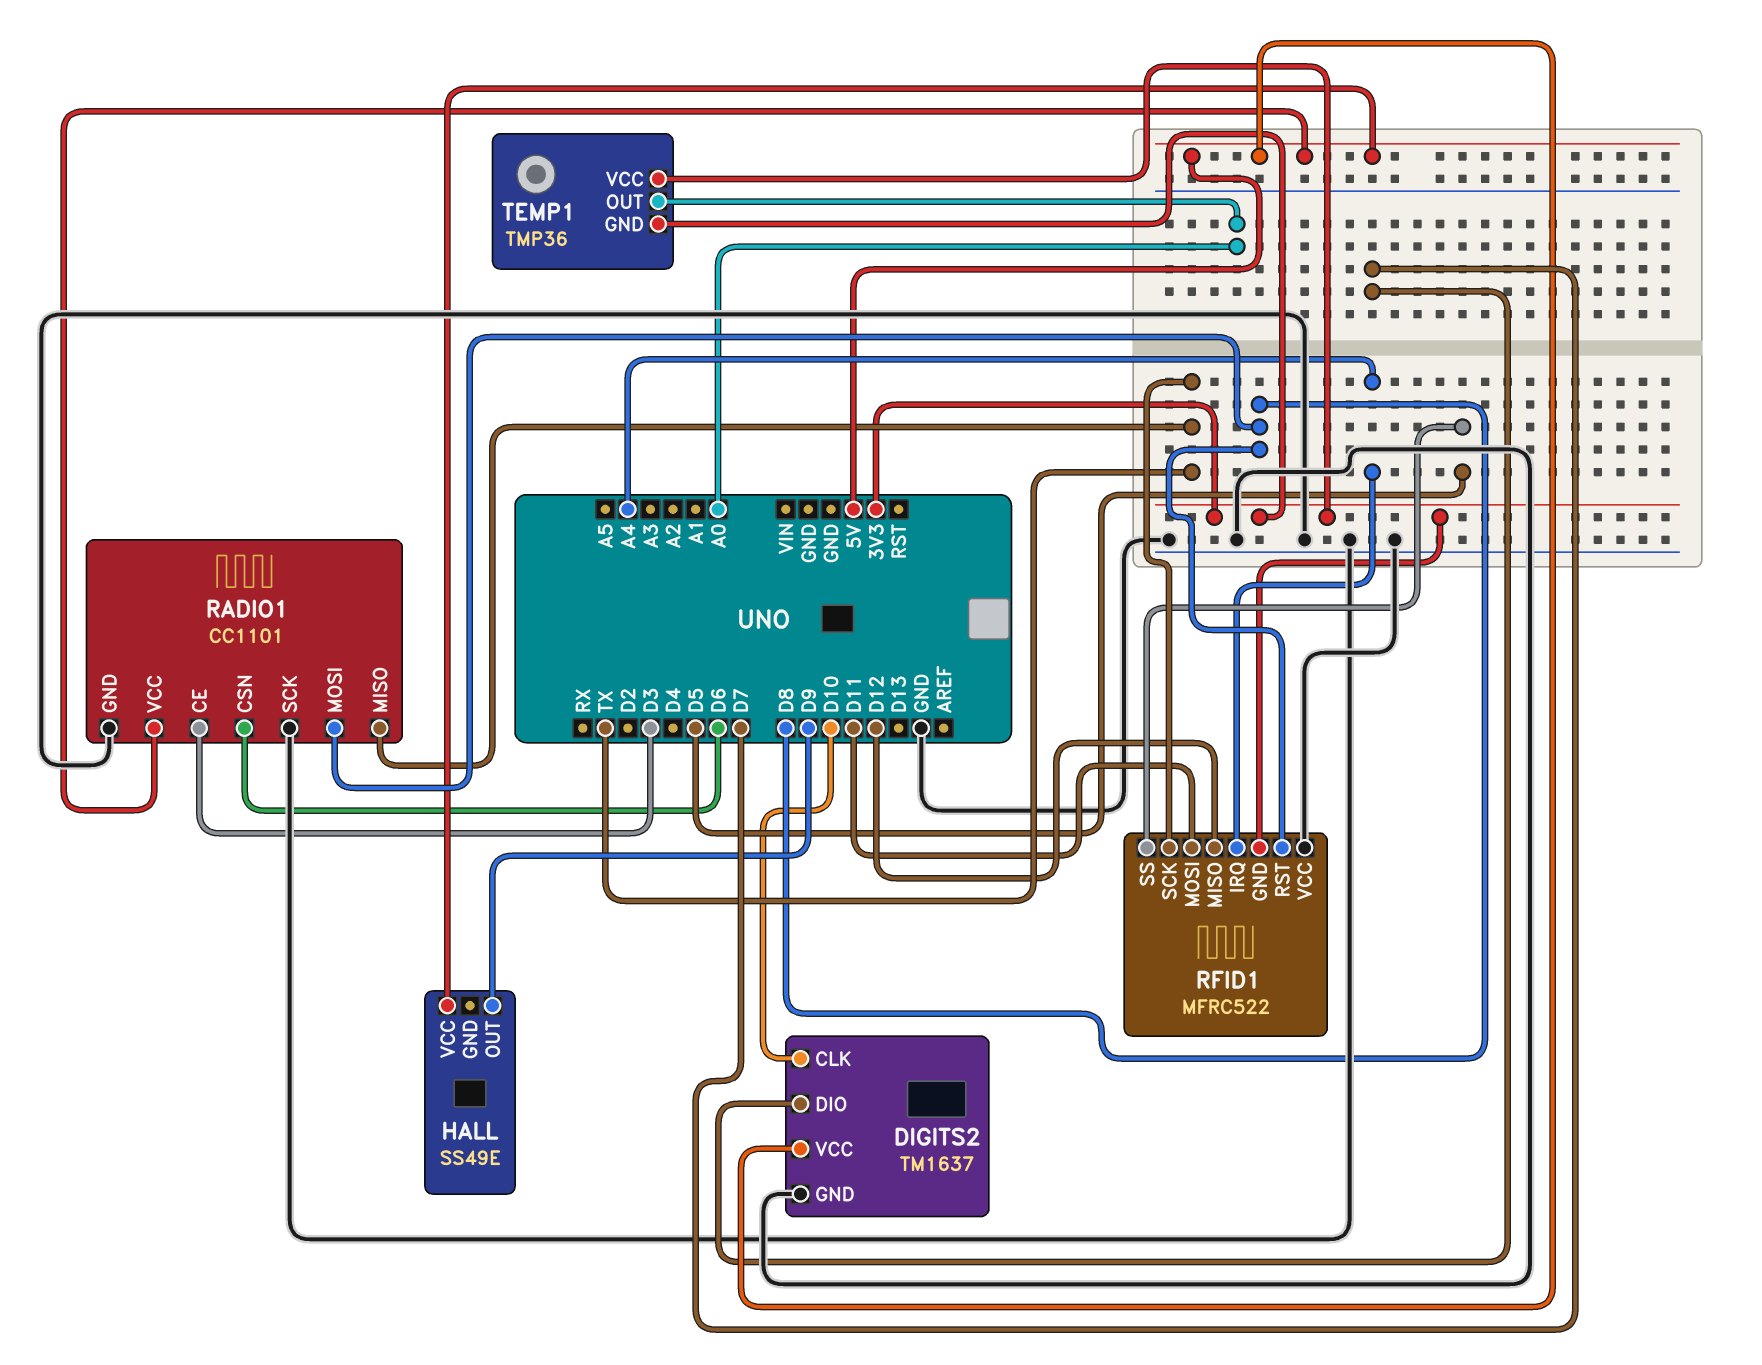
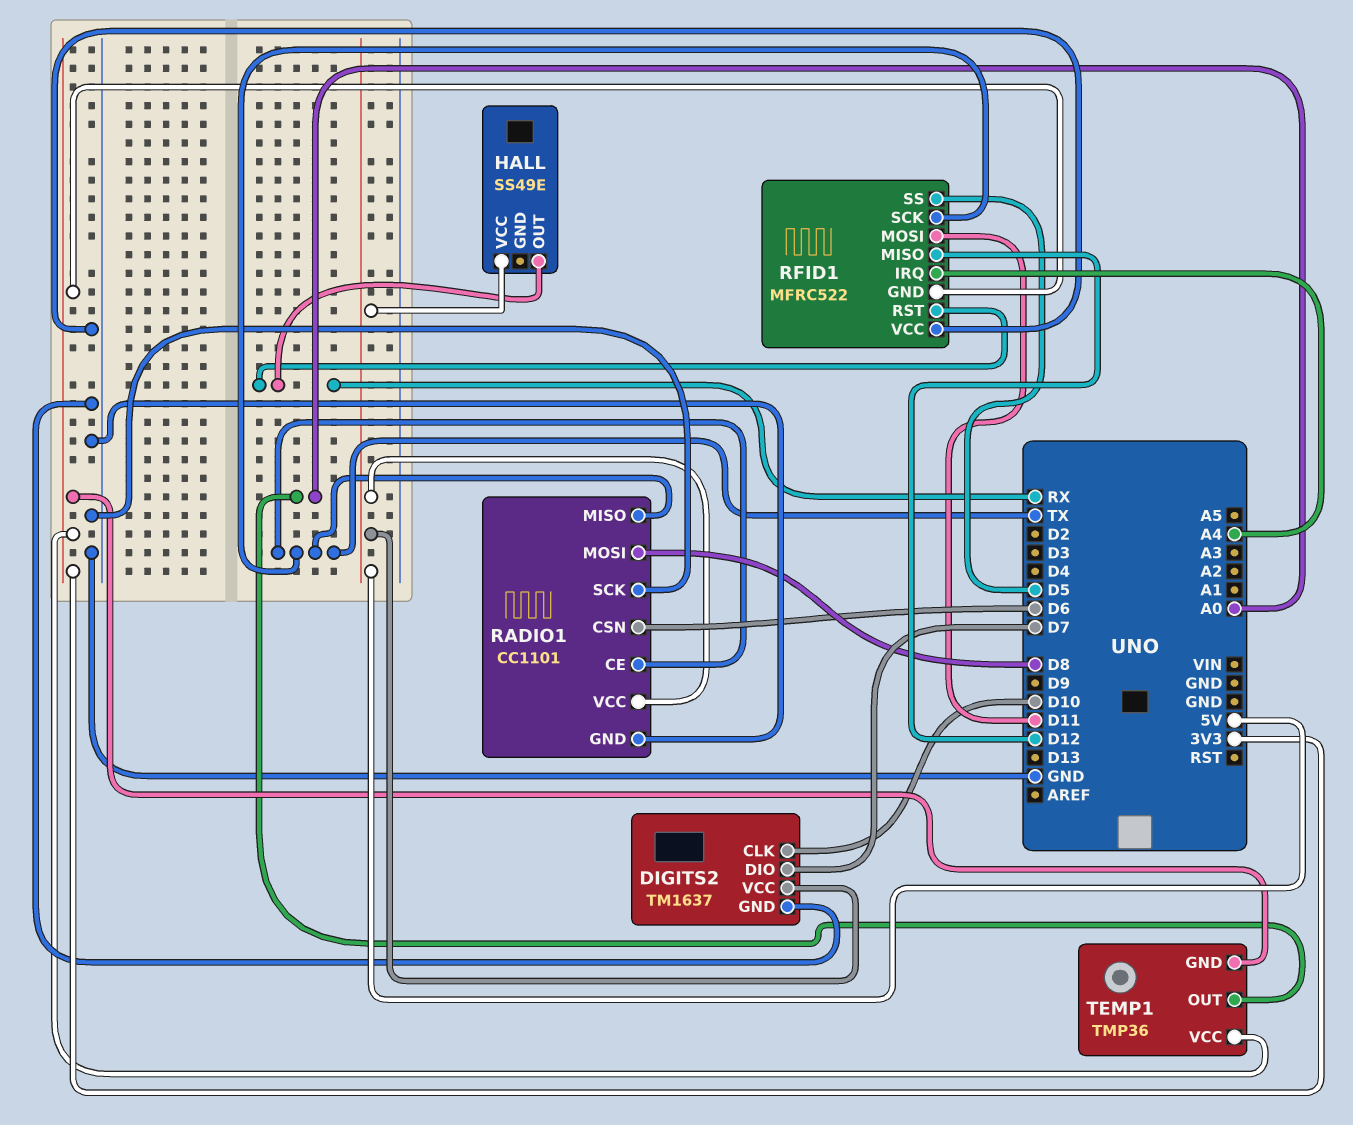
HALL pin OUT: D9 -> RX
RADIO1 pin CE: D3 -> TX
RFID1 pin RST: D8 -> RX

